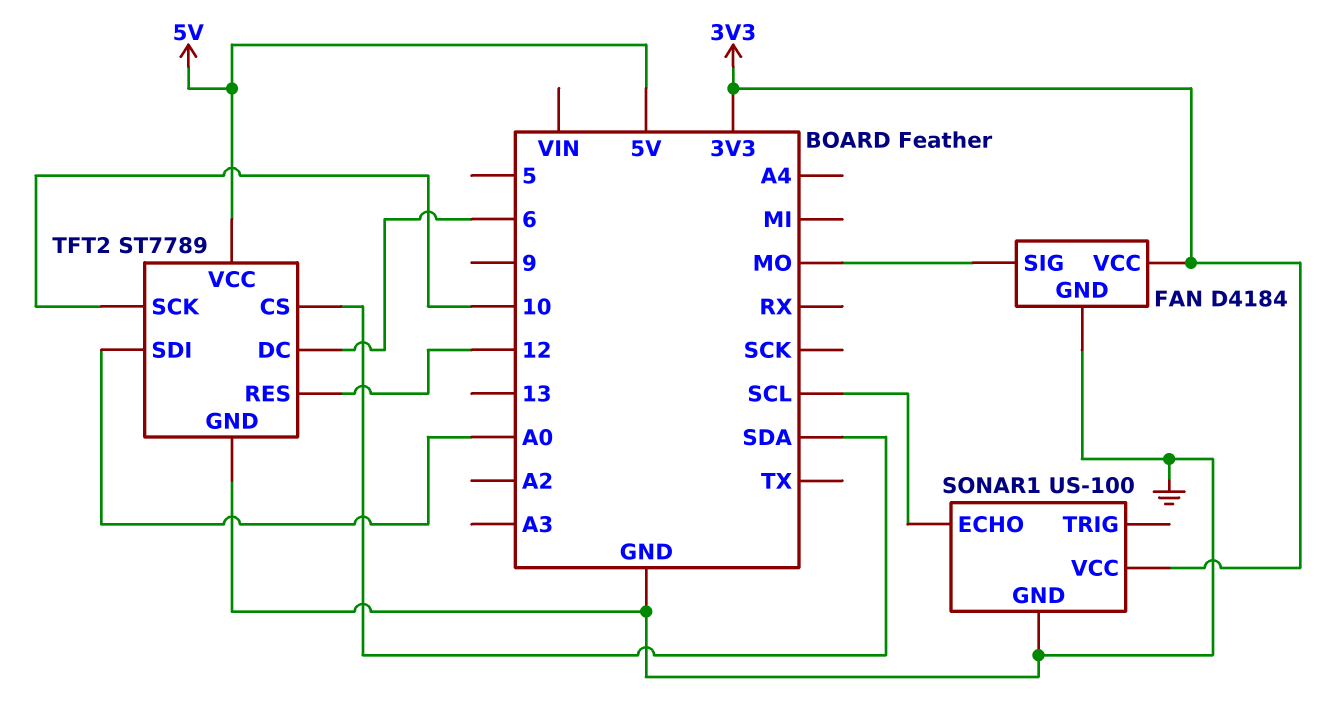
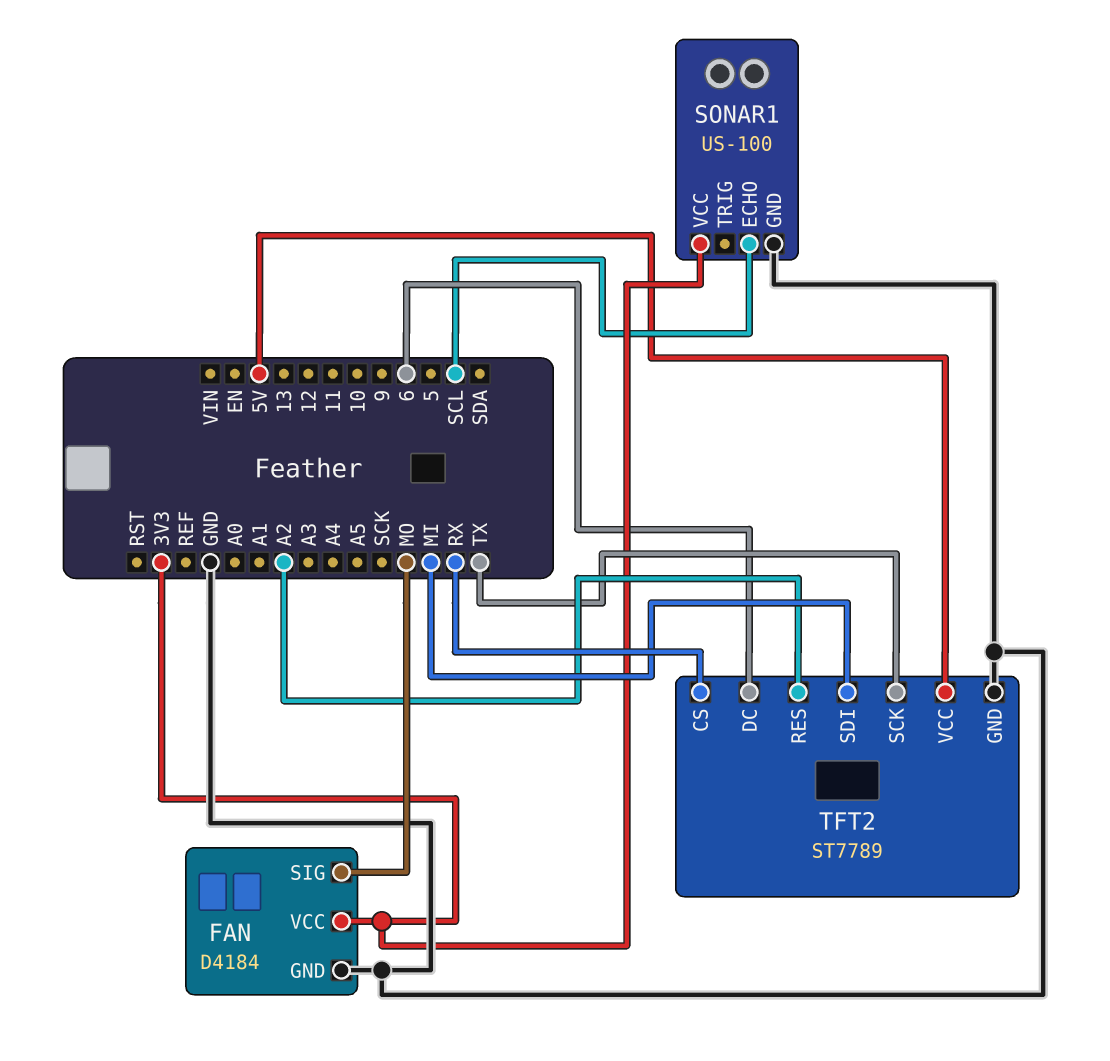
TFT2 pin CS: SDA -> RX
TFT2 pin RES: 12 -> A2
TFT2 pin SCK: 10 -> TX
TFT2 pin SDI: A0 -> MI

